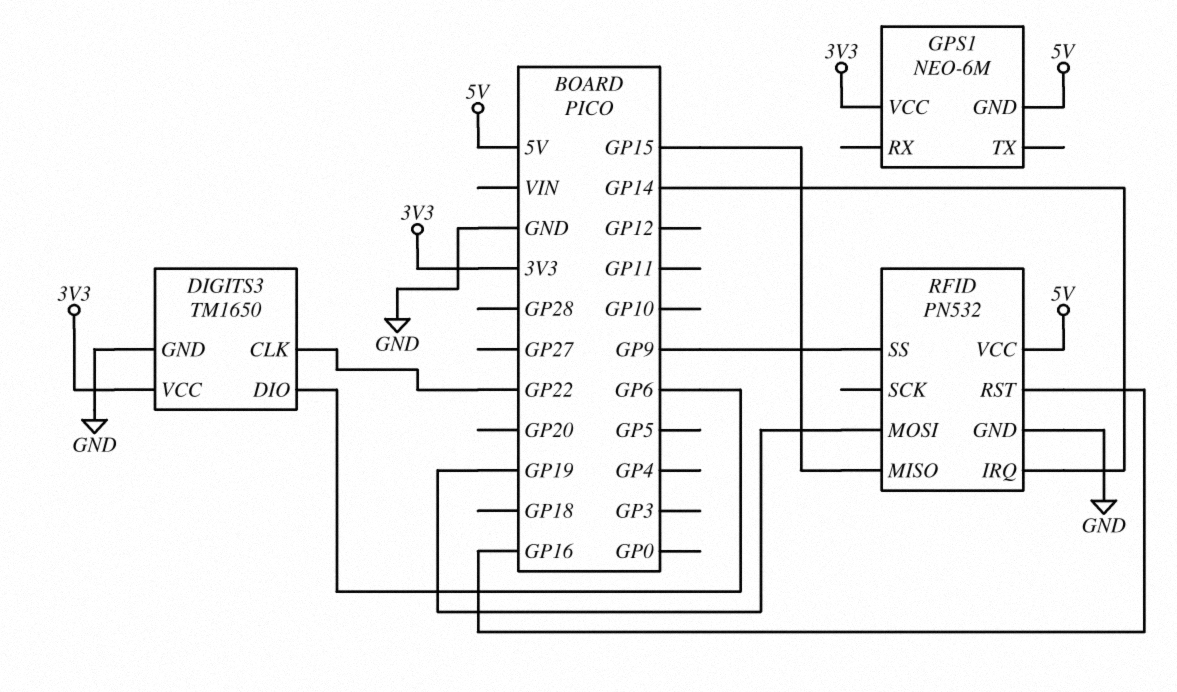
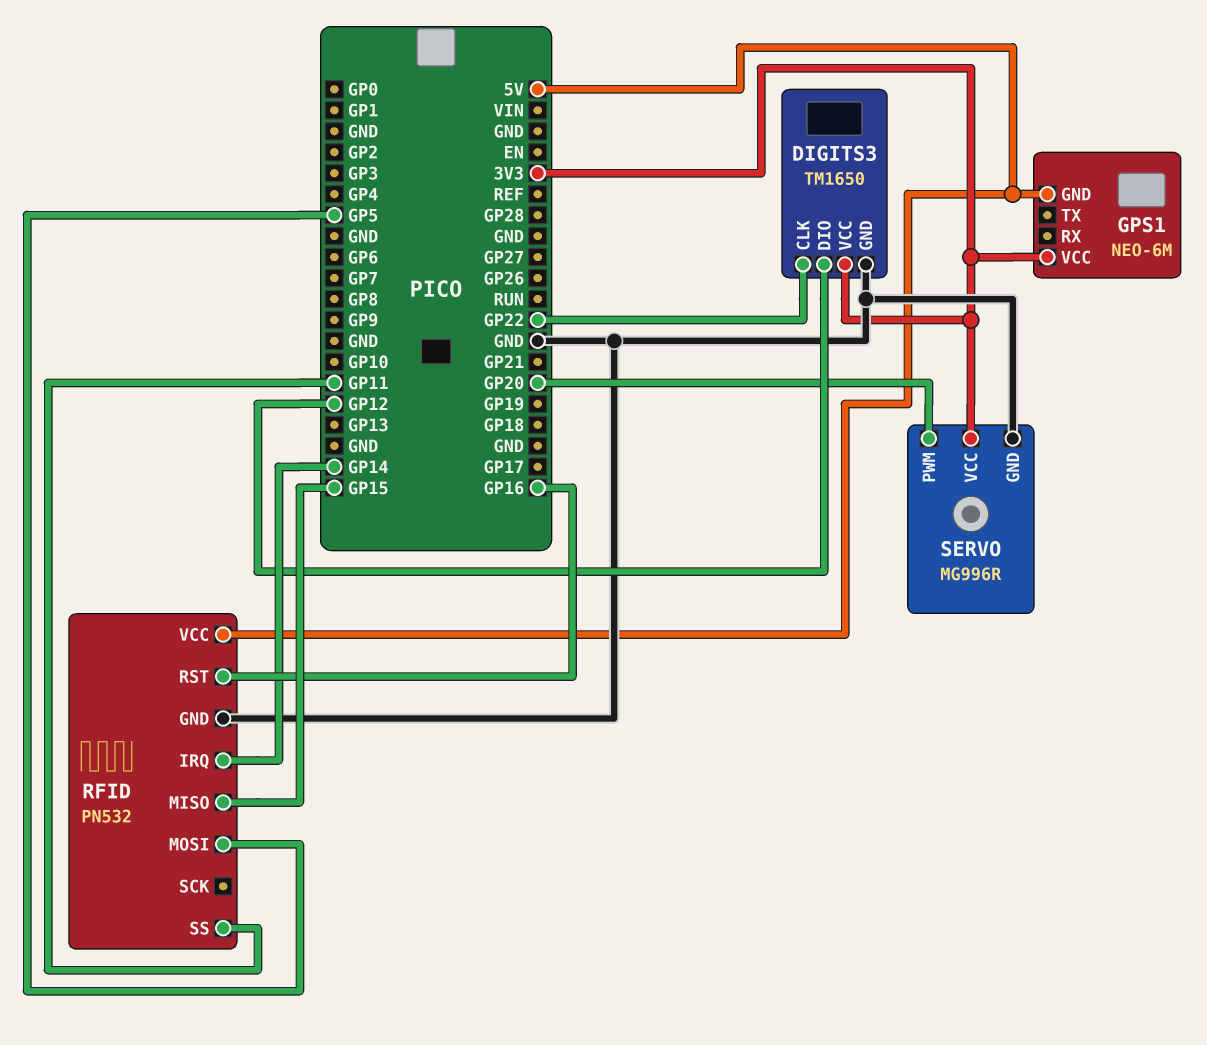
DIGITS3 pin DIO: GP6 -> GP12
RFID pin MOSI: GP19 -> GP5
RFID pin SS: GP9 -> GP11
SERVO: none -> MG996R
SERVO pin GND: none -> GND
SERVO pin PWM: none -> GP20
SERVO pin VCC: none -> 3V3

